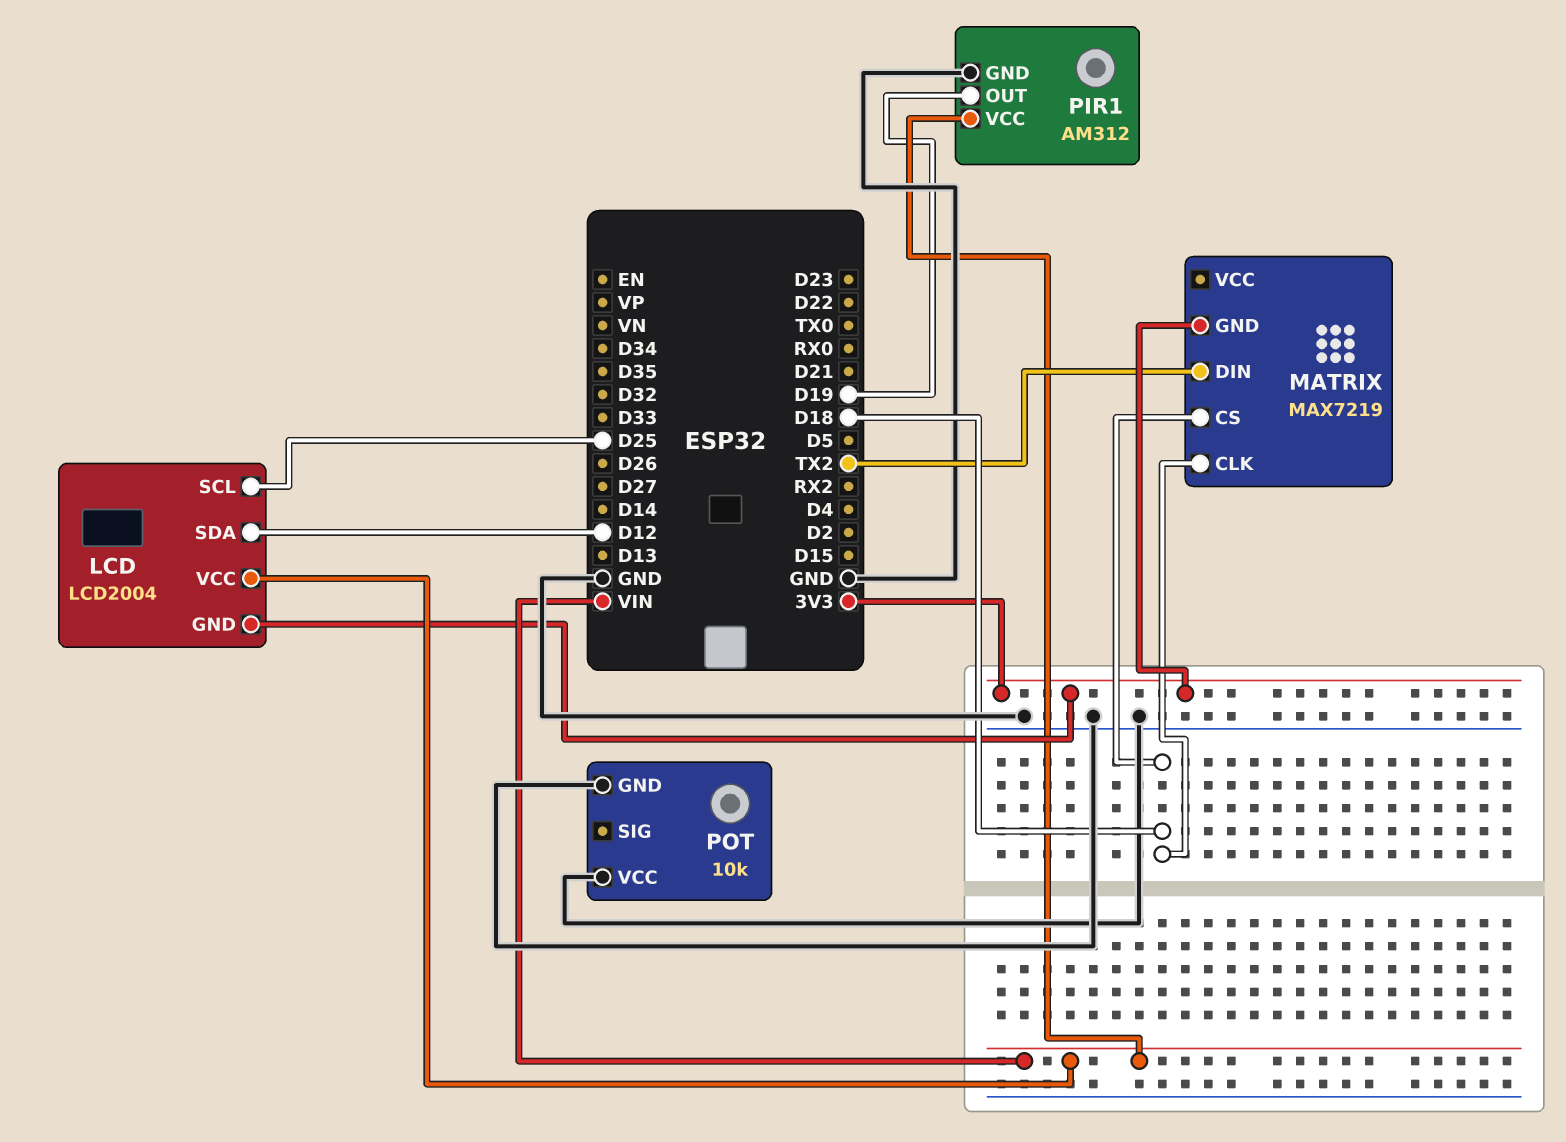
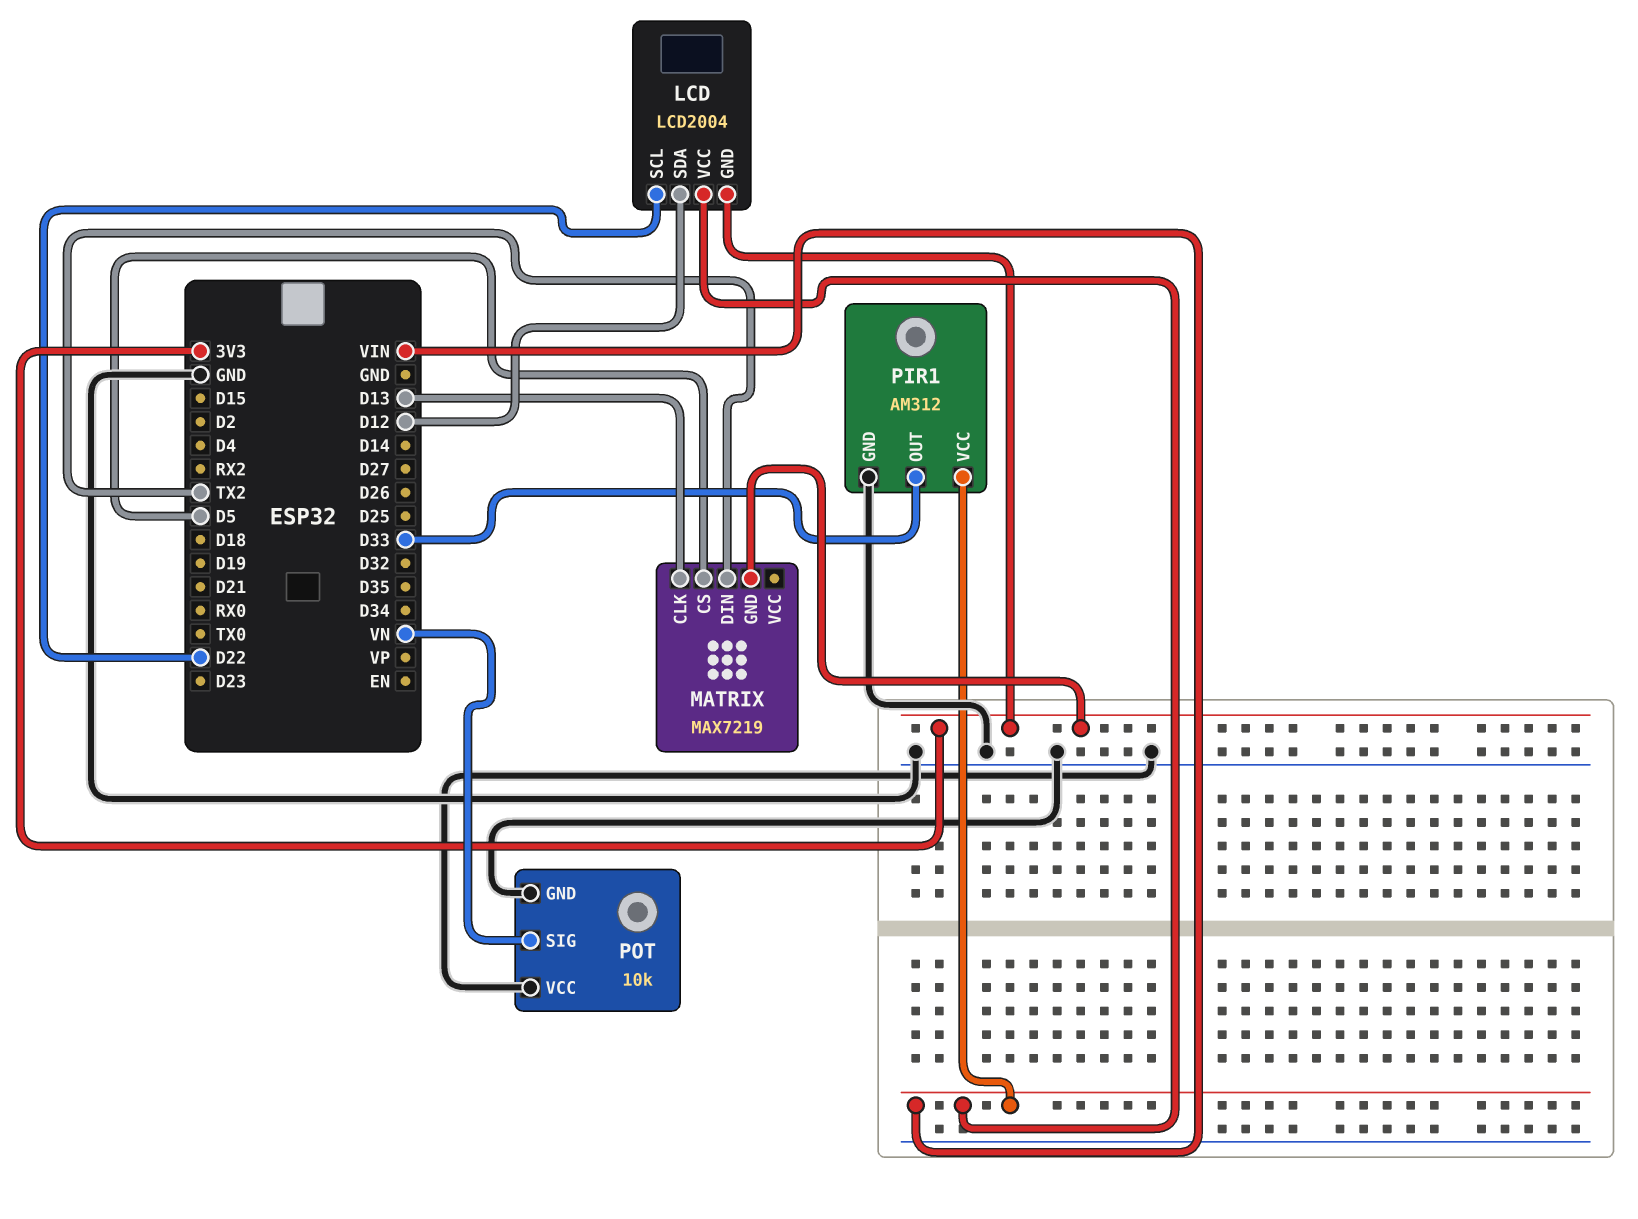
LCD pin SCL: D25 -> D22
MATRIX pin CLK: D18 -> D13
MATRIX pin CS: D18 -> D5
PIR1 pin OUT: D19 -> D33
POT pin SIG: none -> VN

